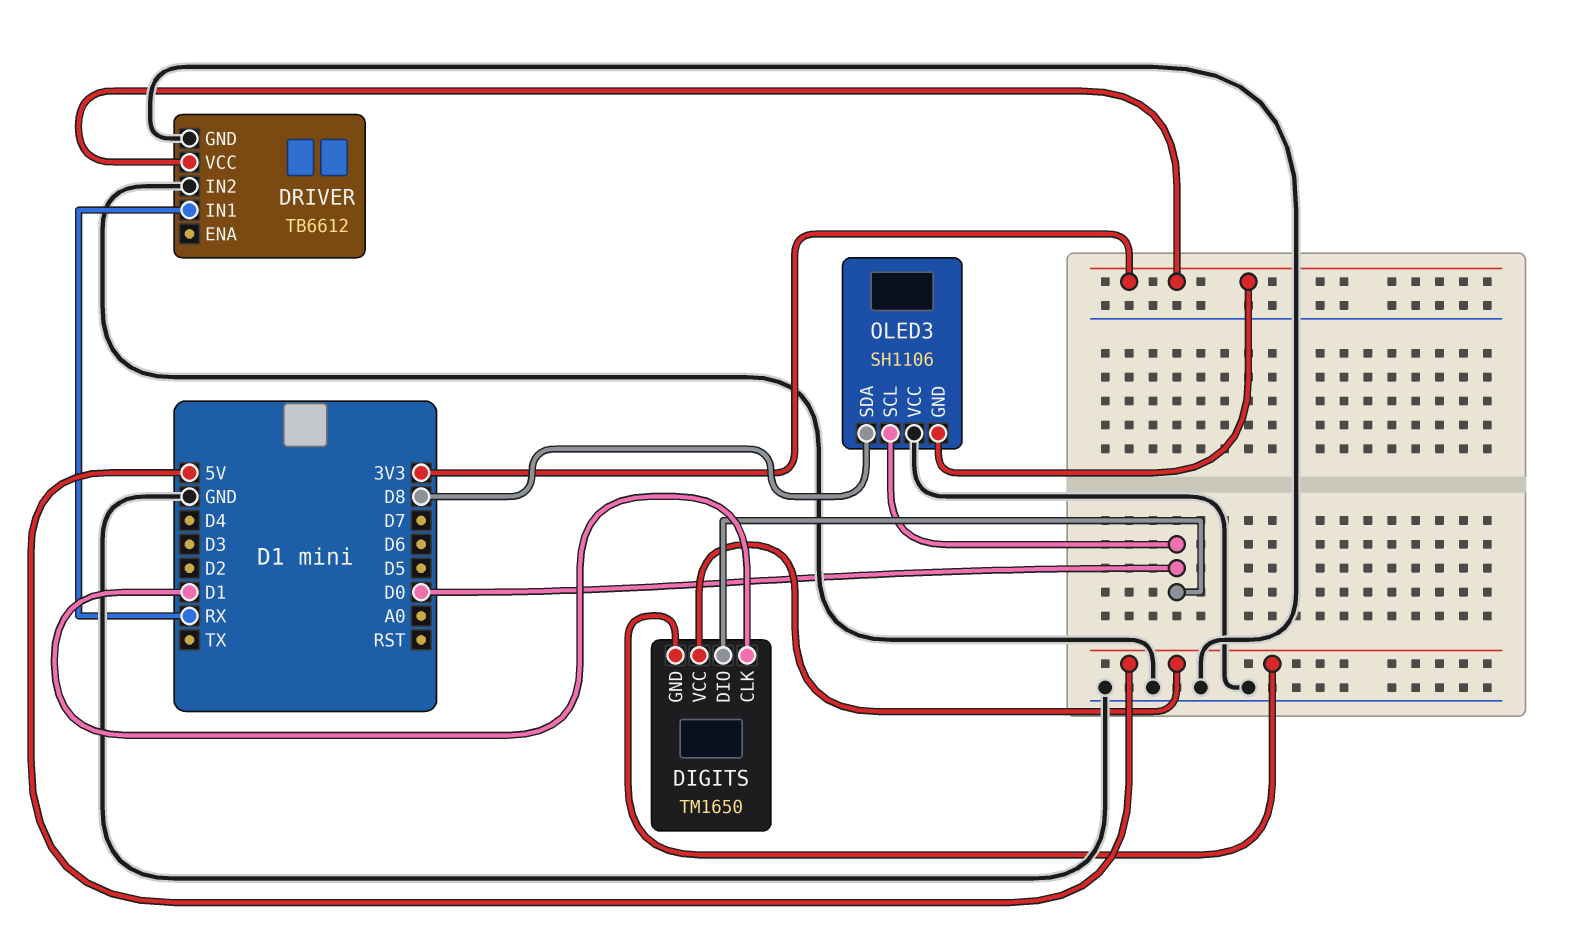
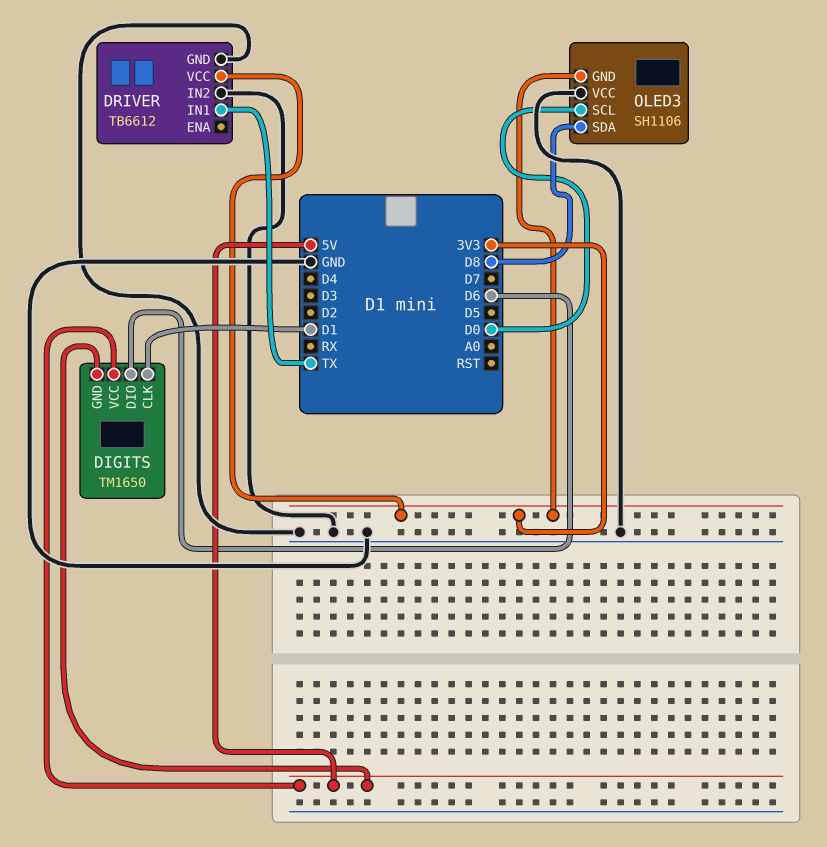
DIGITS pin DIO: D0 -> D6
DRIVER pin IN1: RX -> TX

